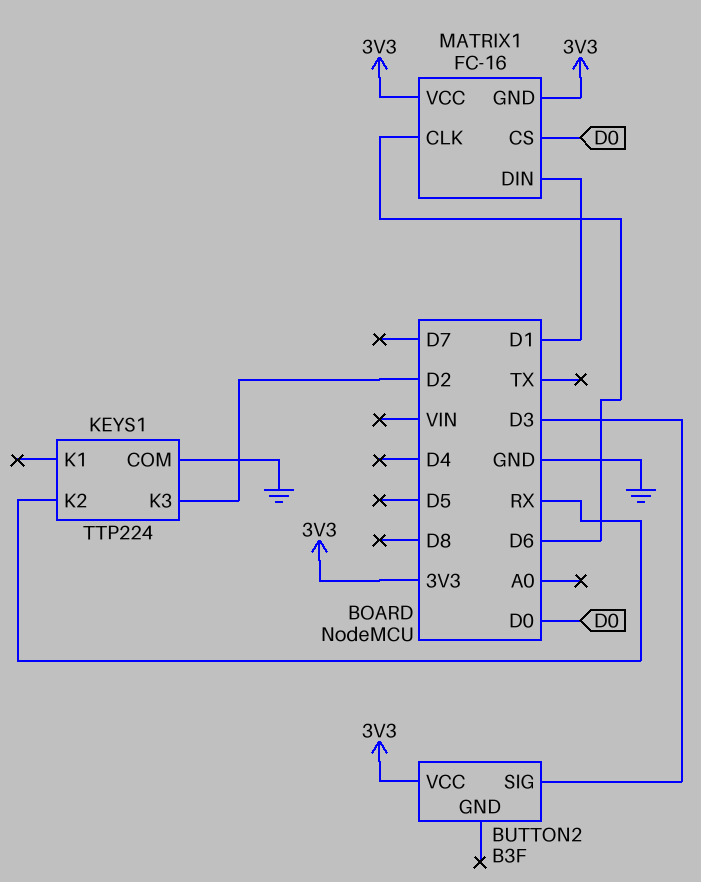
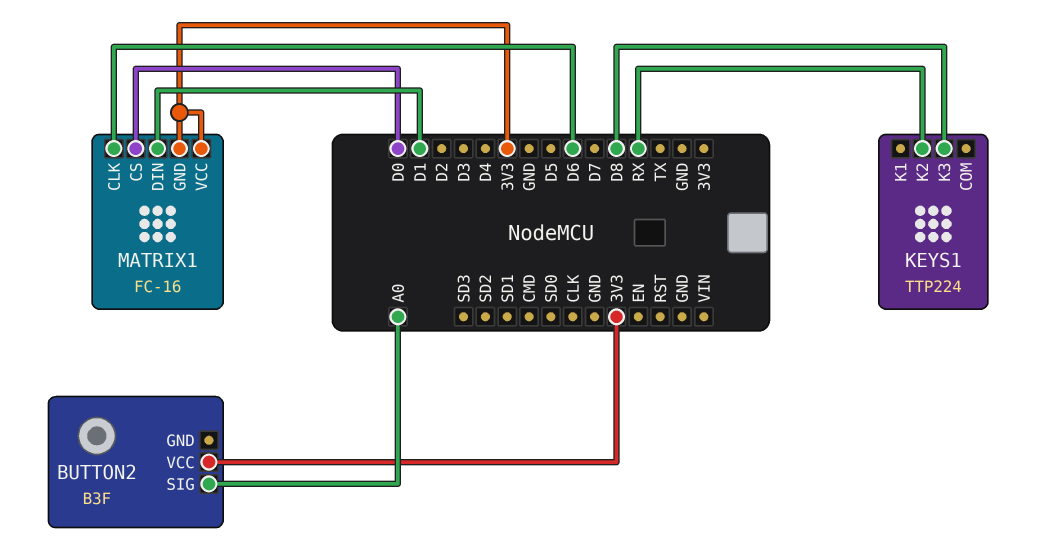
BUTTON2 pin SIG: D3 -> A0
KEYS1 pin COM: GND -> none
KEYS1 pin K3: D2 -> D8

